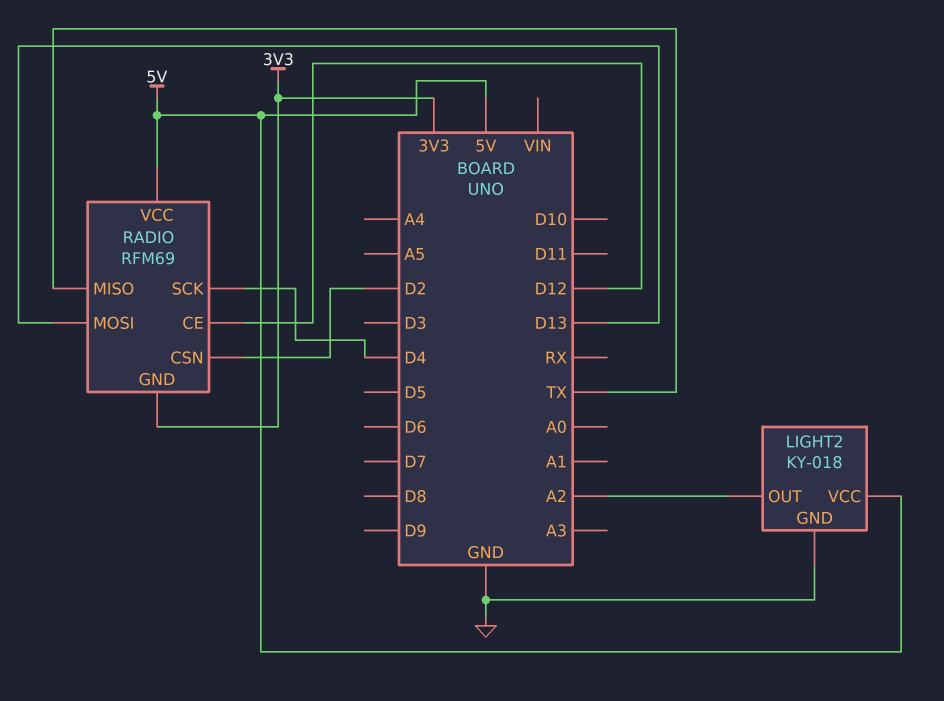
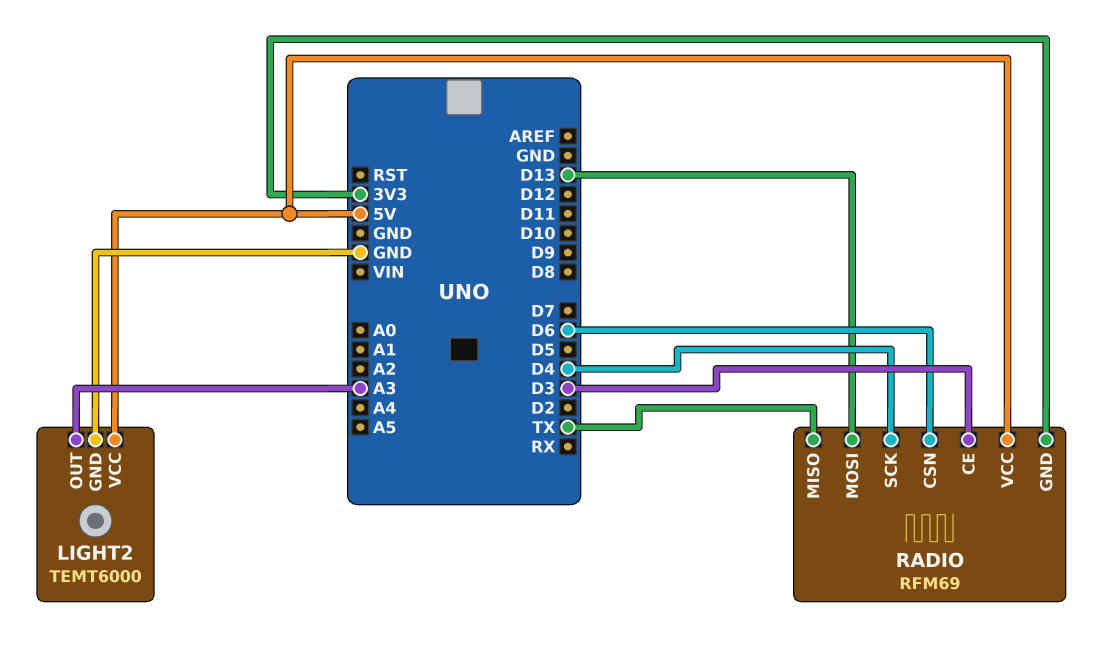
LIGHT2: KY-018 -> TEMT6000
LIGHT2 pin OUT: A2 -> A3
RADIO pin CE: D12 -> D3
RADIO pin CSN: D2 -> D6

